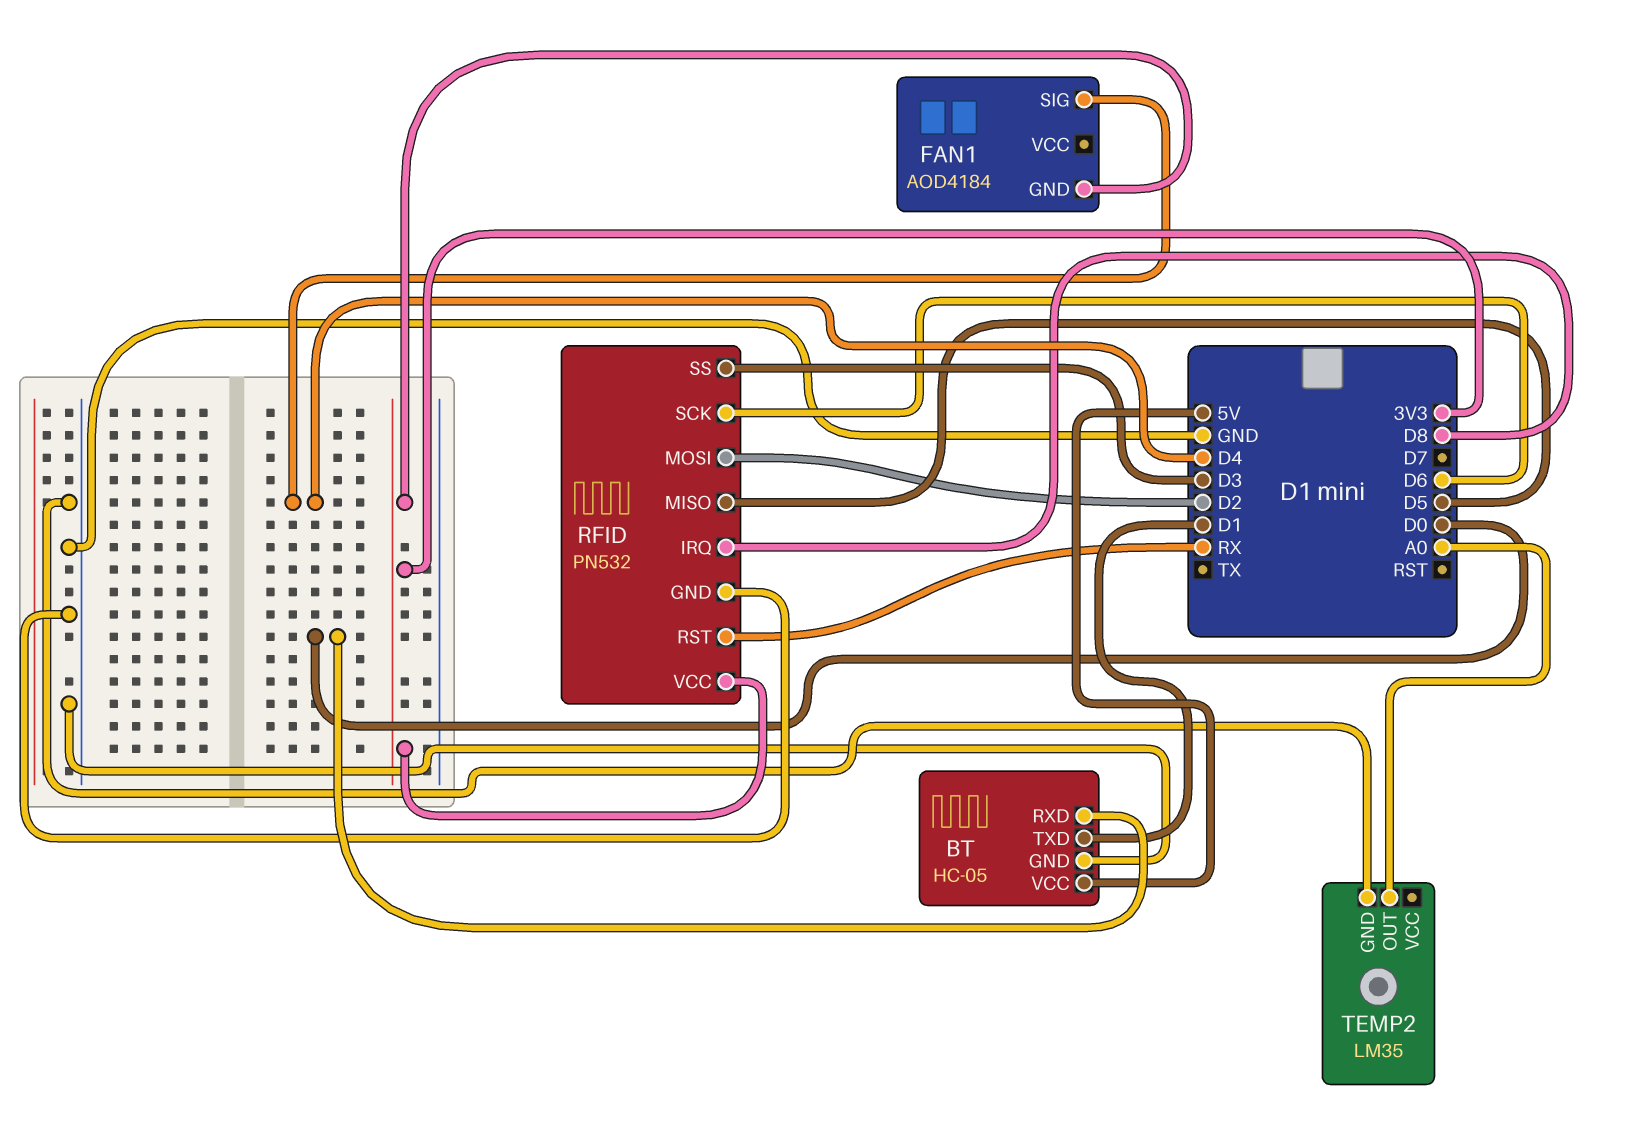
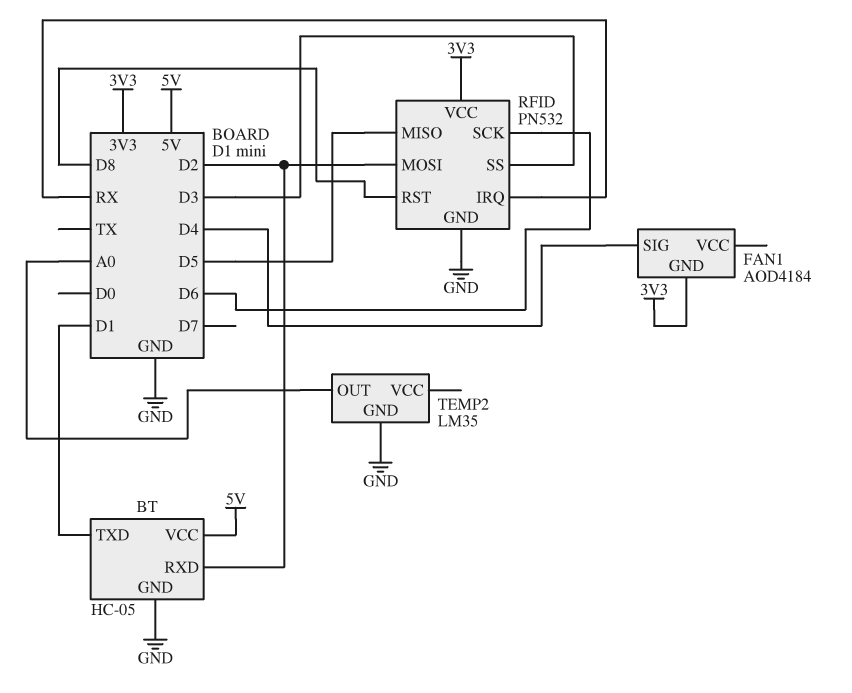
BT pin RXD: D0 -> D2
RFID pin IRQ: D8 -> RX
RFID pin RST: RX -> D8

